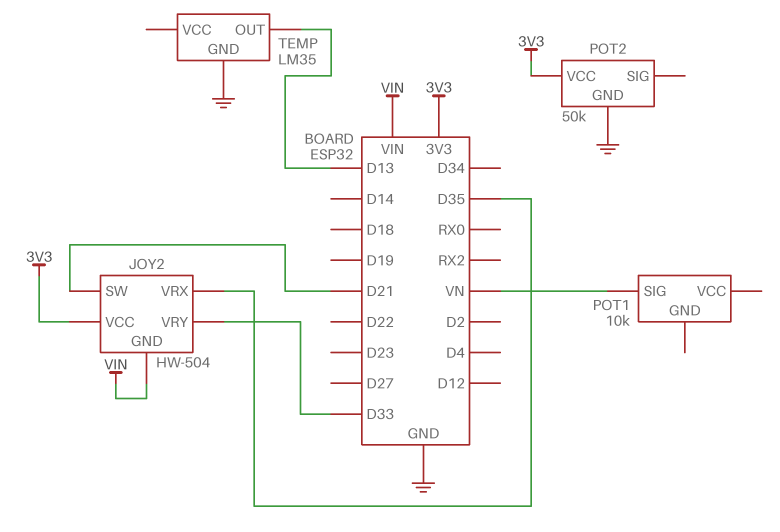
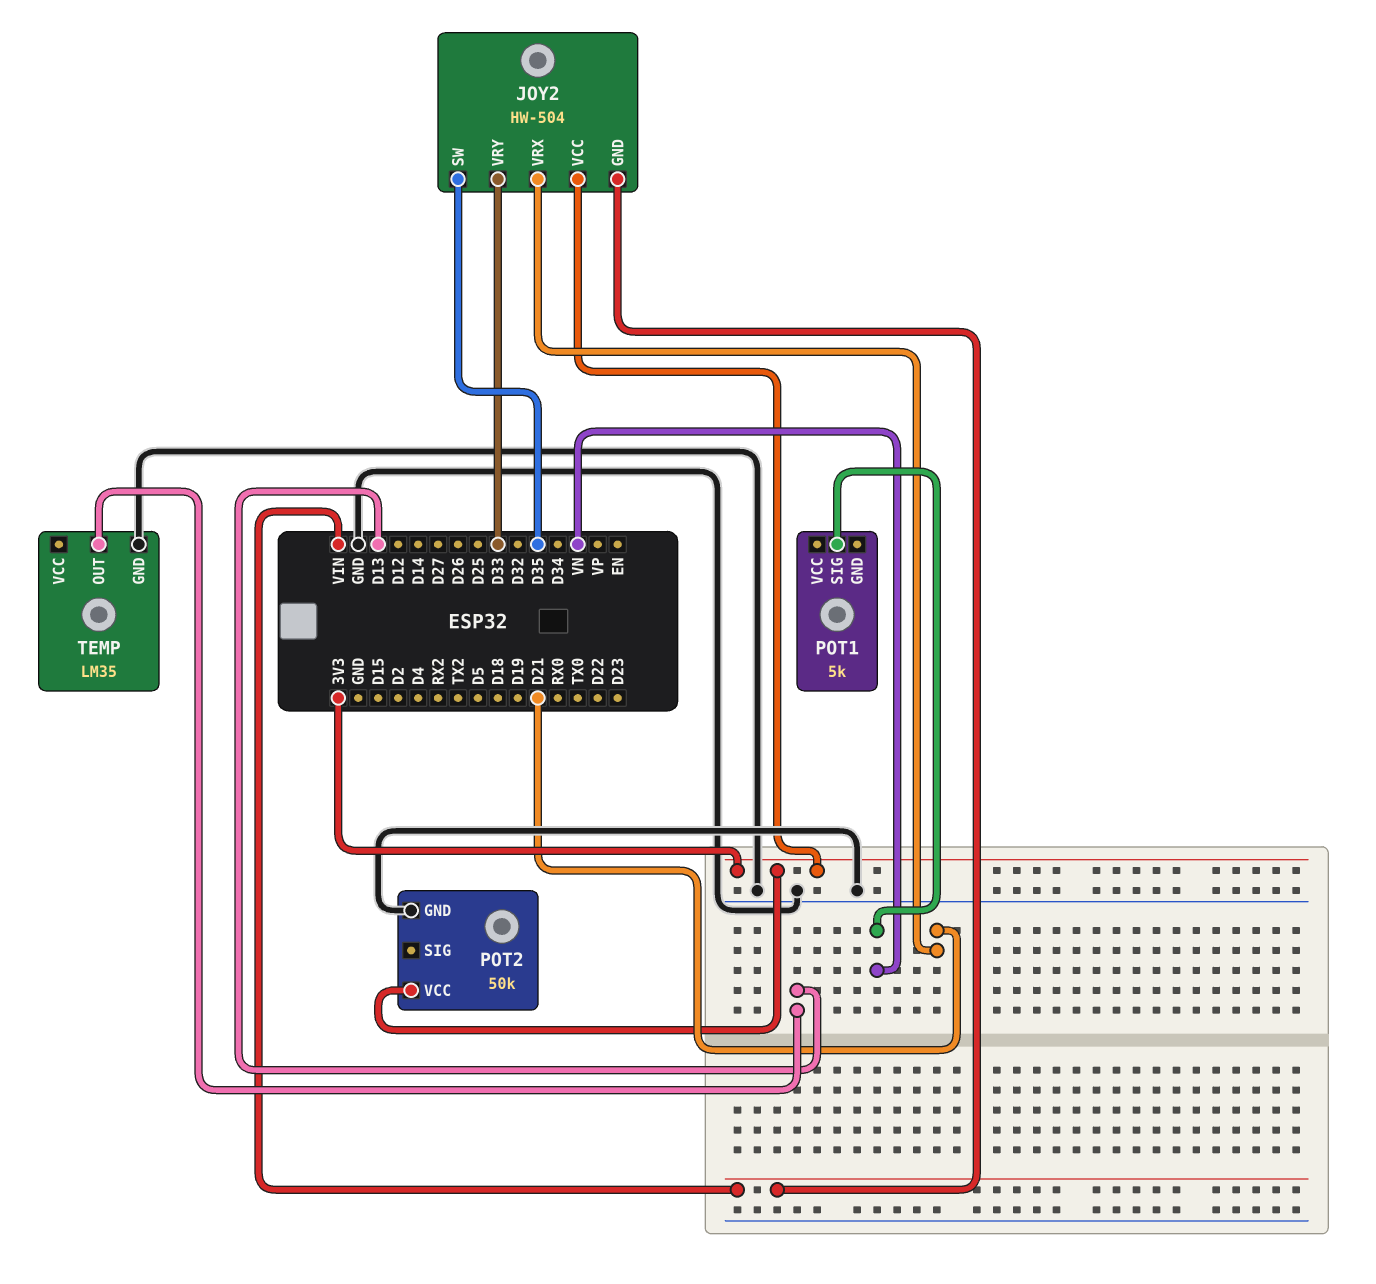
JOY2 pin SW: D21 -> D35
JOY2 pin VRX: D35 -> D21
POT1: 10k -> 5k

